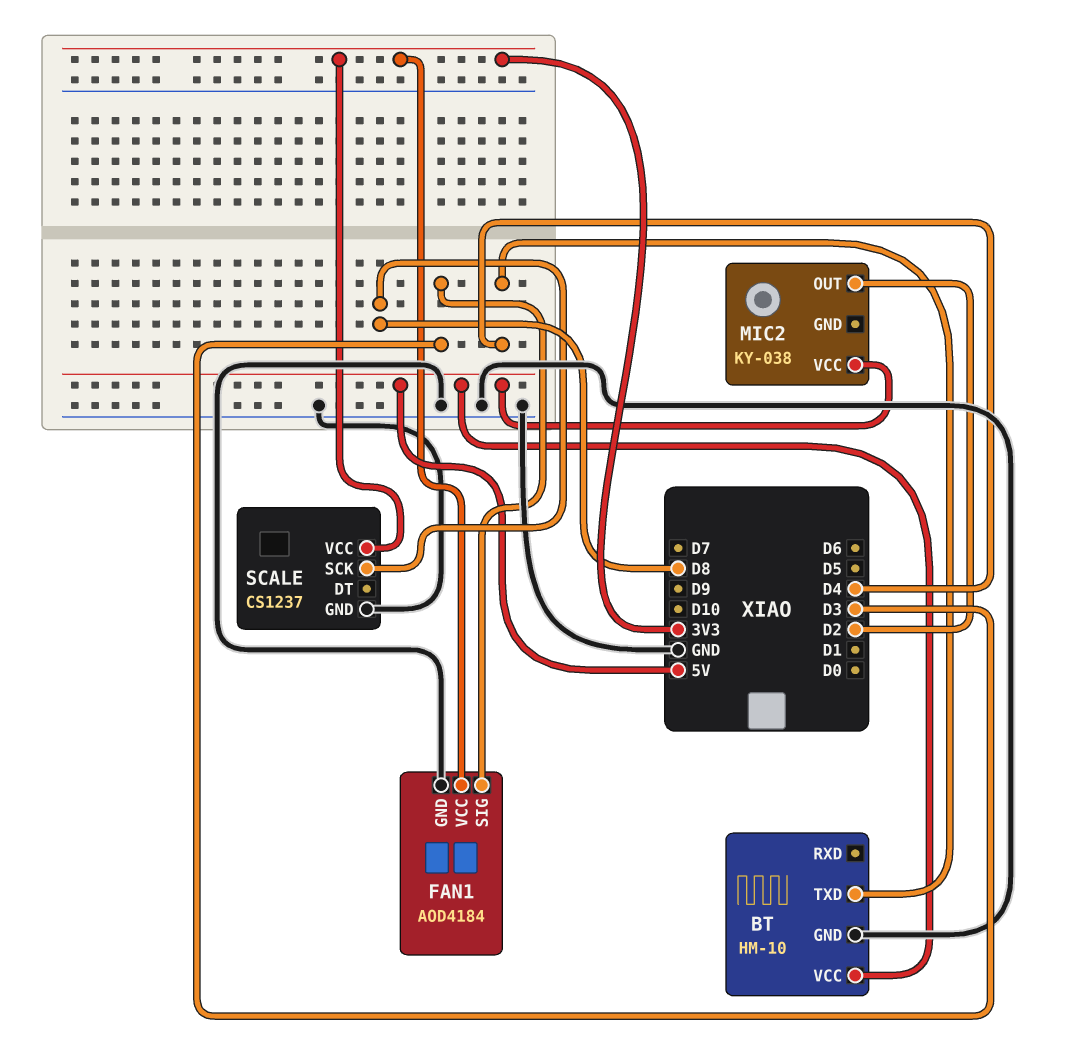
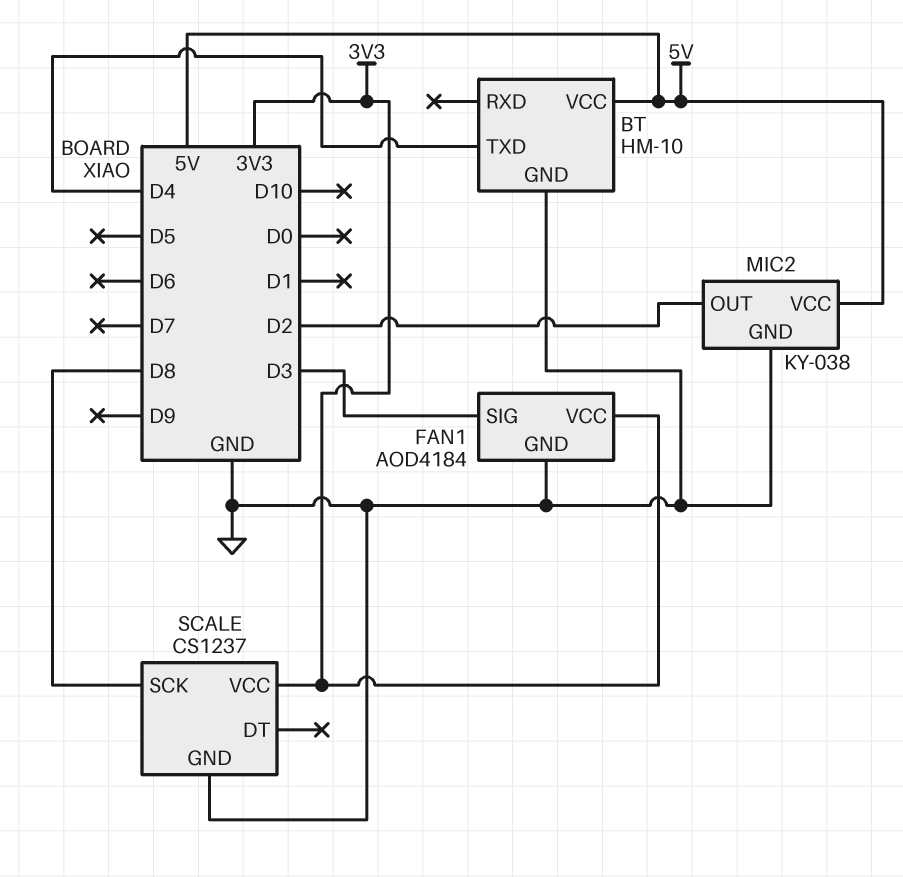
MIC2 pin GND: none -> GND

